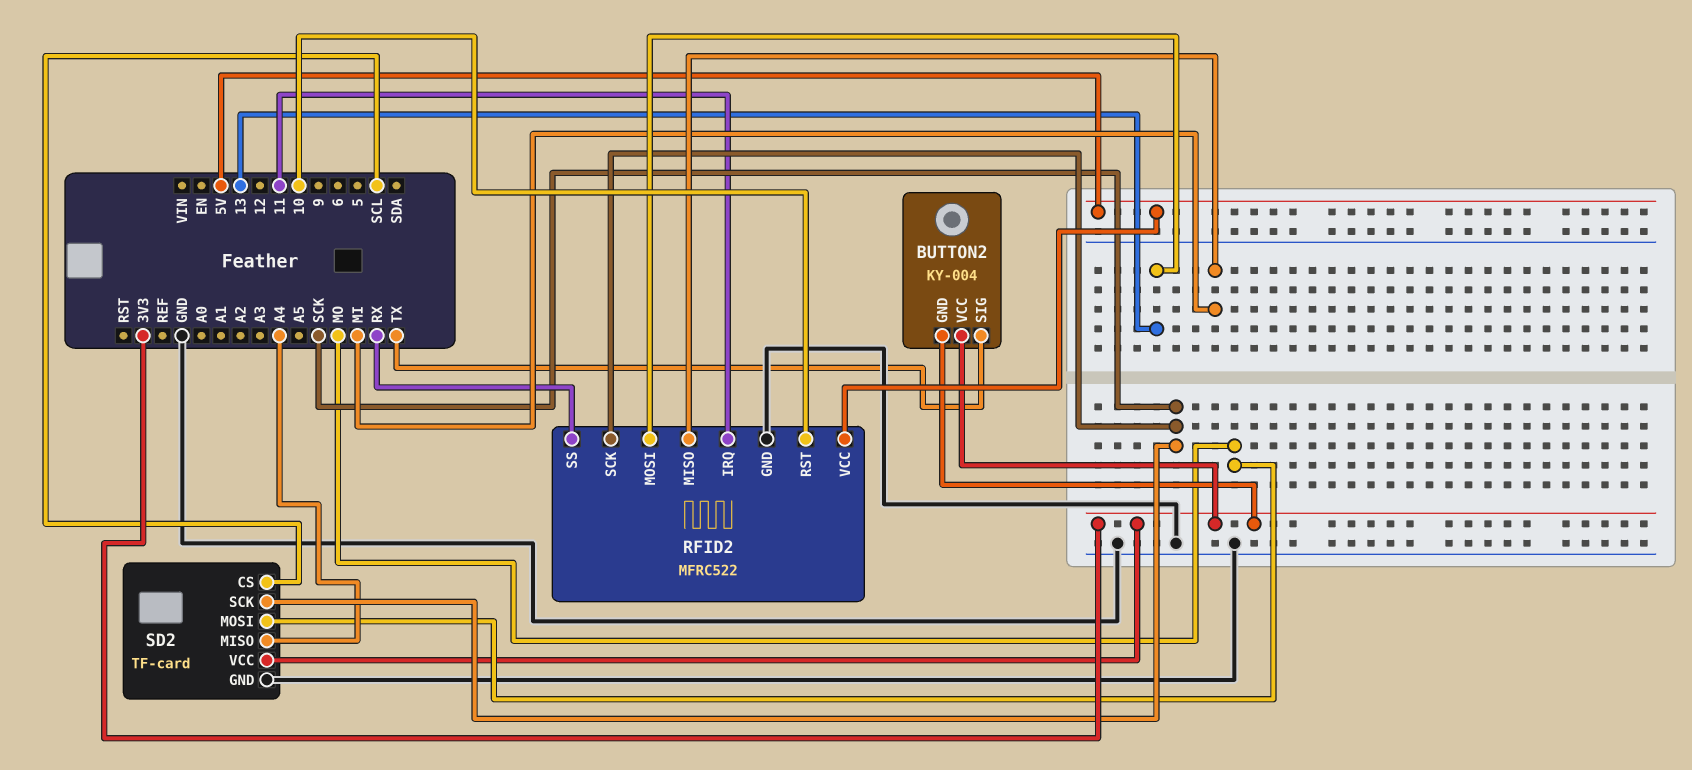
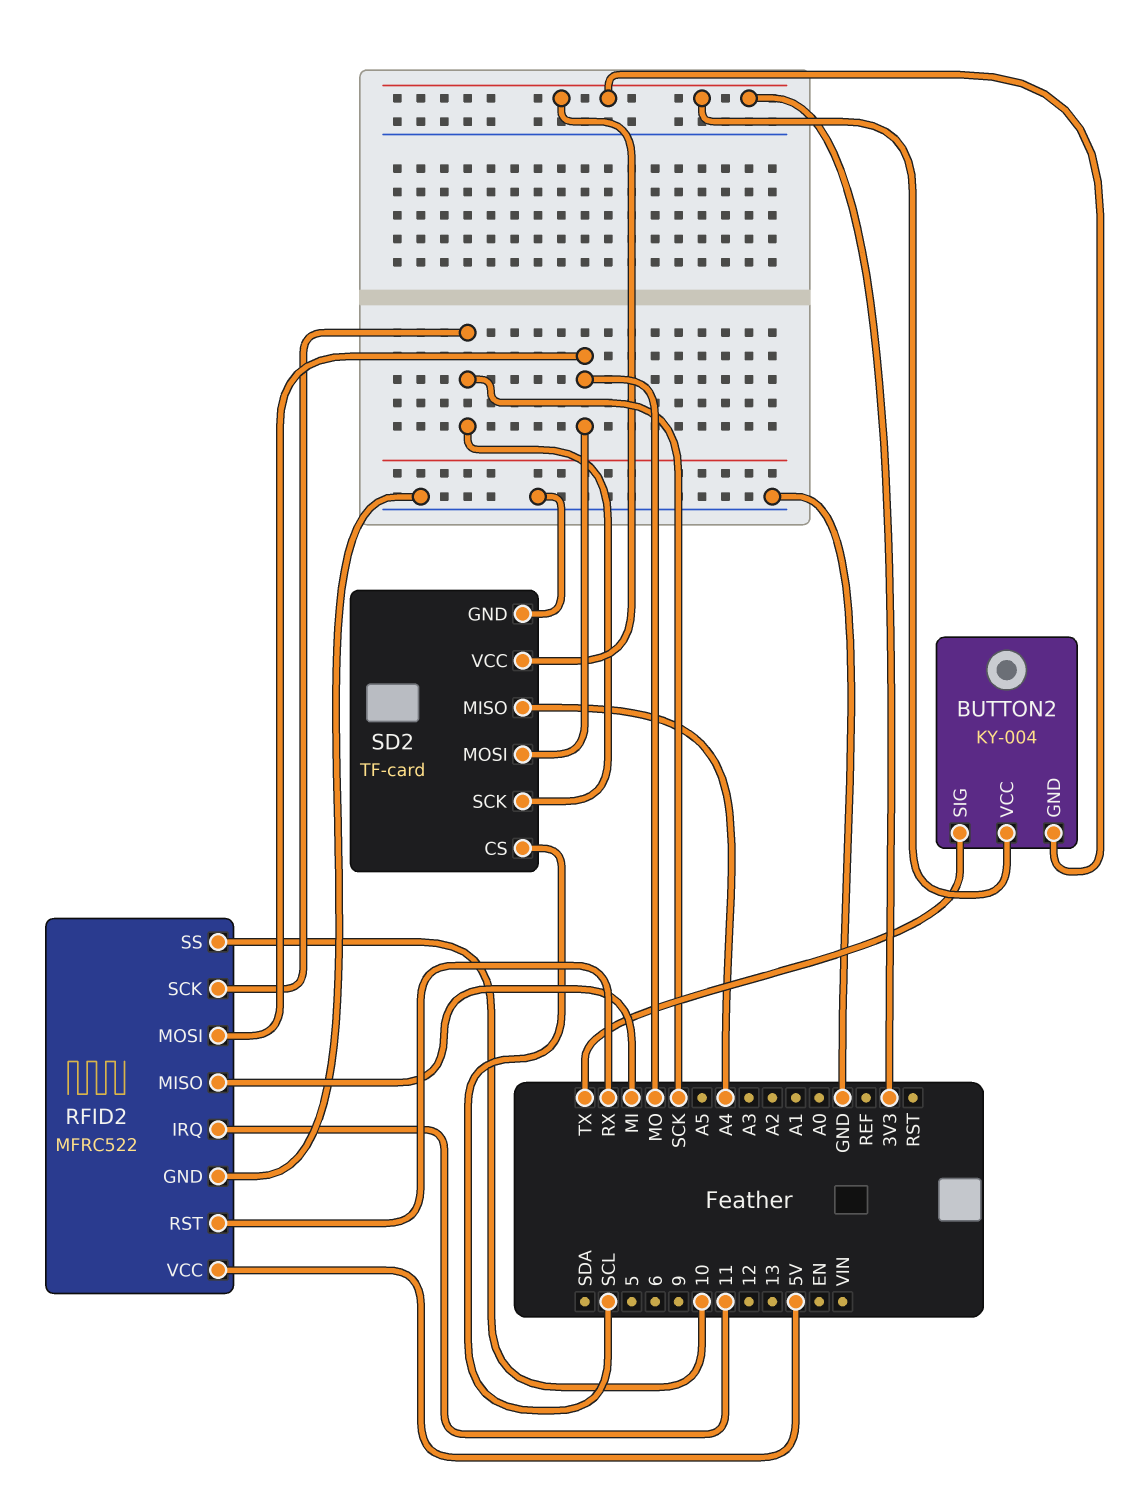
RFID2 pin MOSI: 13 -> MO
RFID2 pin RST: 10 -> RX
RFID2 pin SS: RX -> 10

